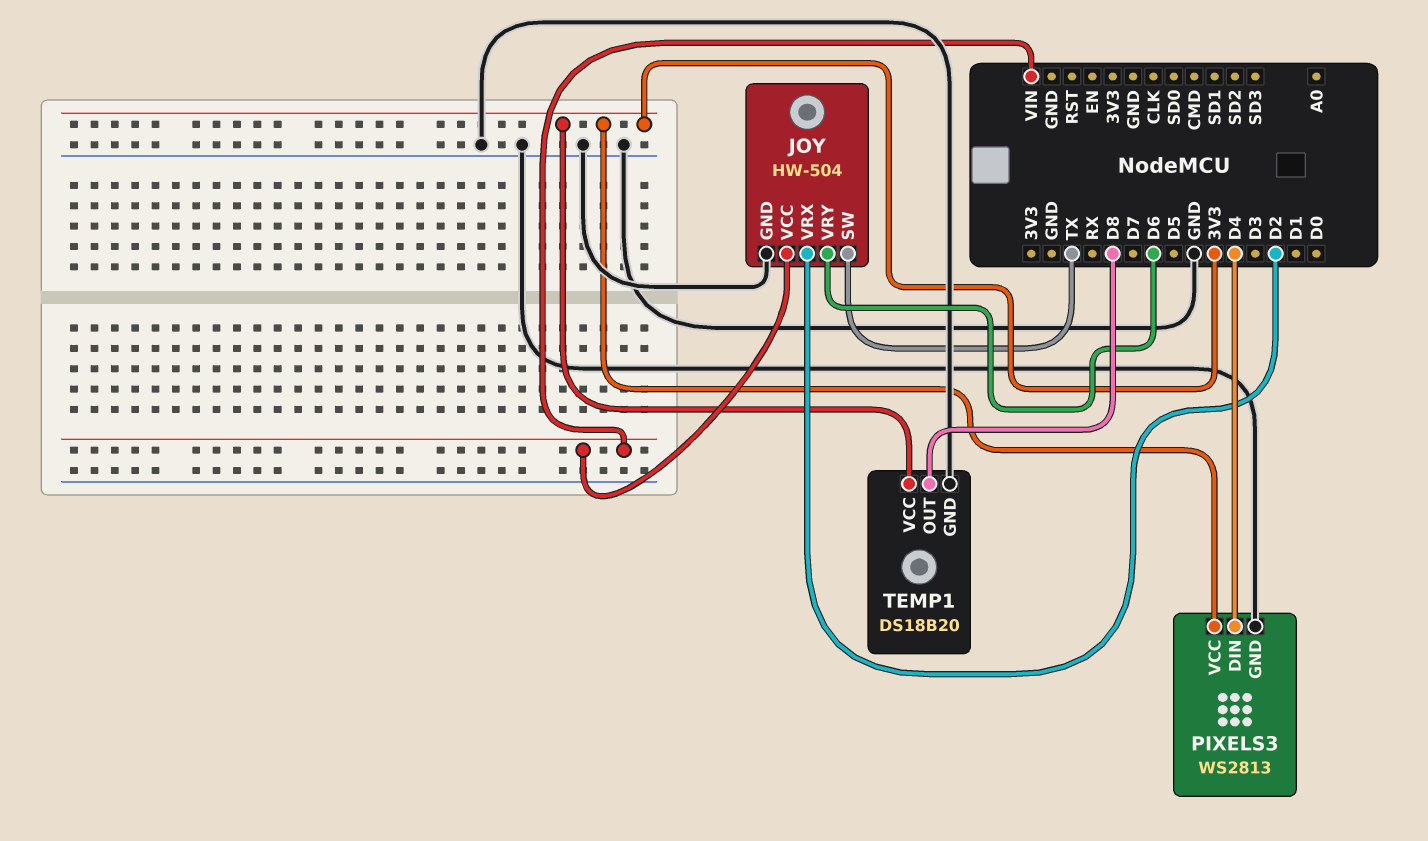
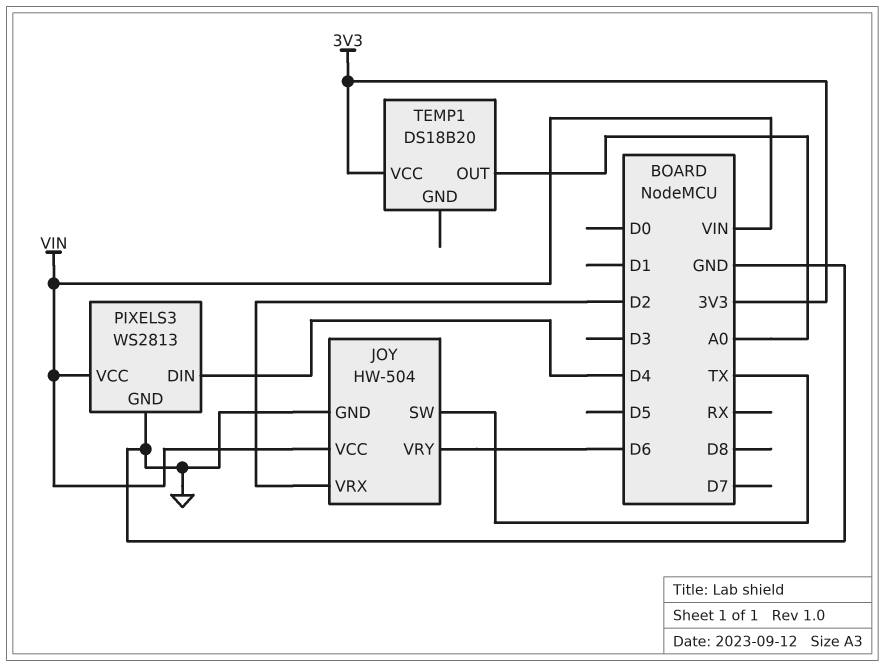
PIXELS3 pin VCC: 3V3 -> VIN
TEMP1 pin GND: GND -> none
TEMP1 pin OUT: D8 -> A0

